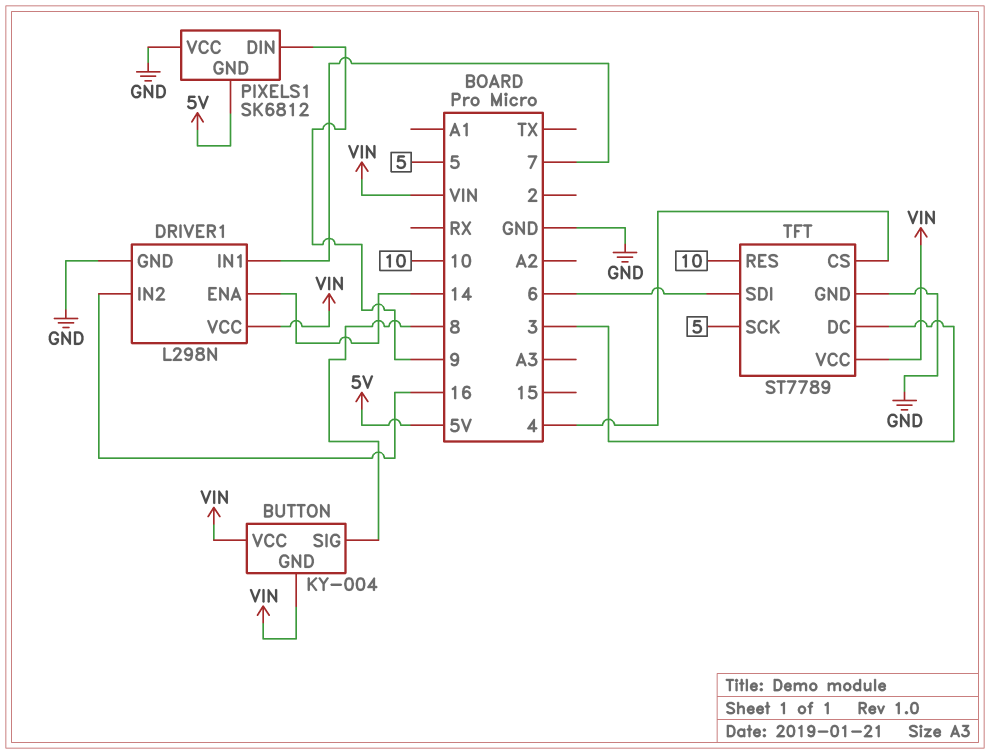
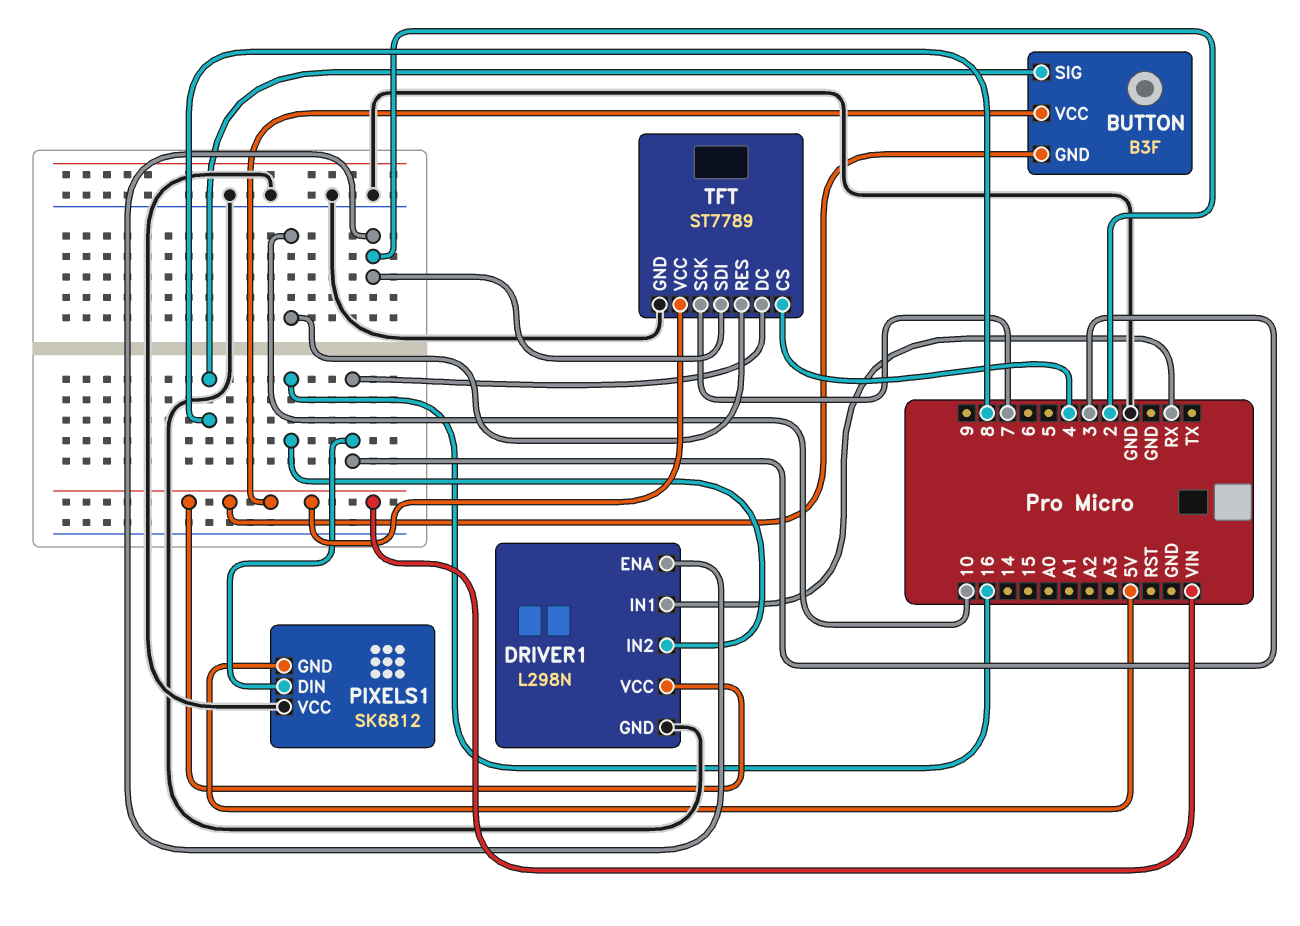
BUTTON: KY-004 -> B3F
DRIVER1 pin ENA: 14 -> 2
DRIVER1 pin IN1: 7 -> RX
PIXELS1 pin DIN: 9 -> 3
TFT pin SCK: 5 -> 7
TFT pin SDI: 6 -> 2

